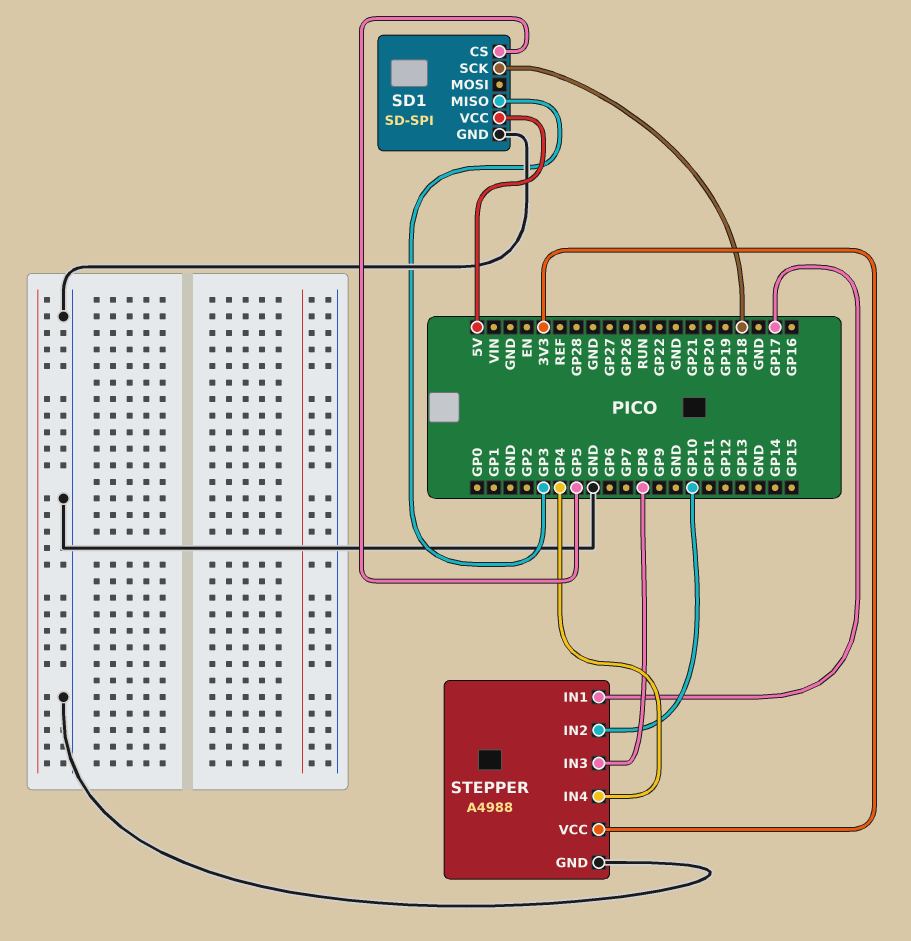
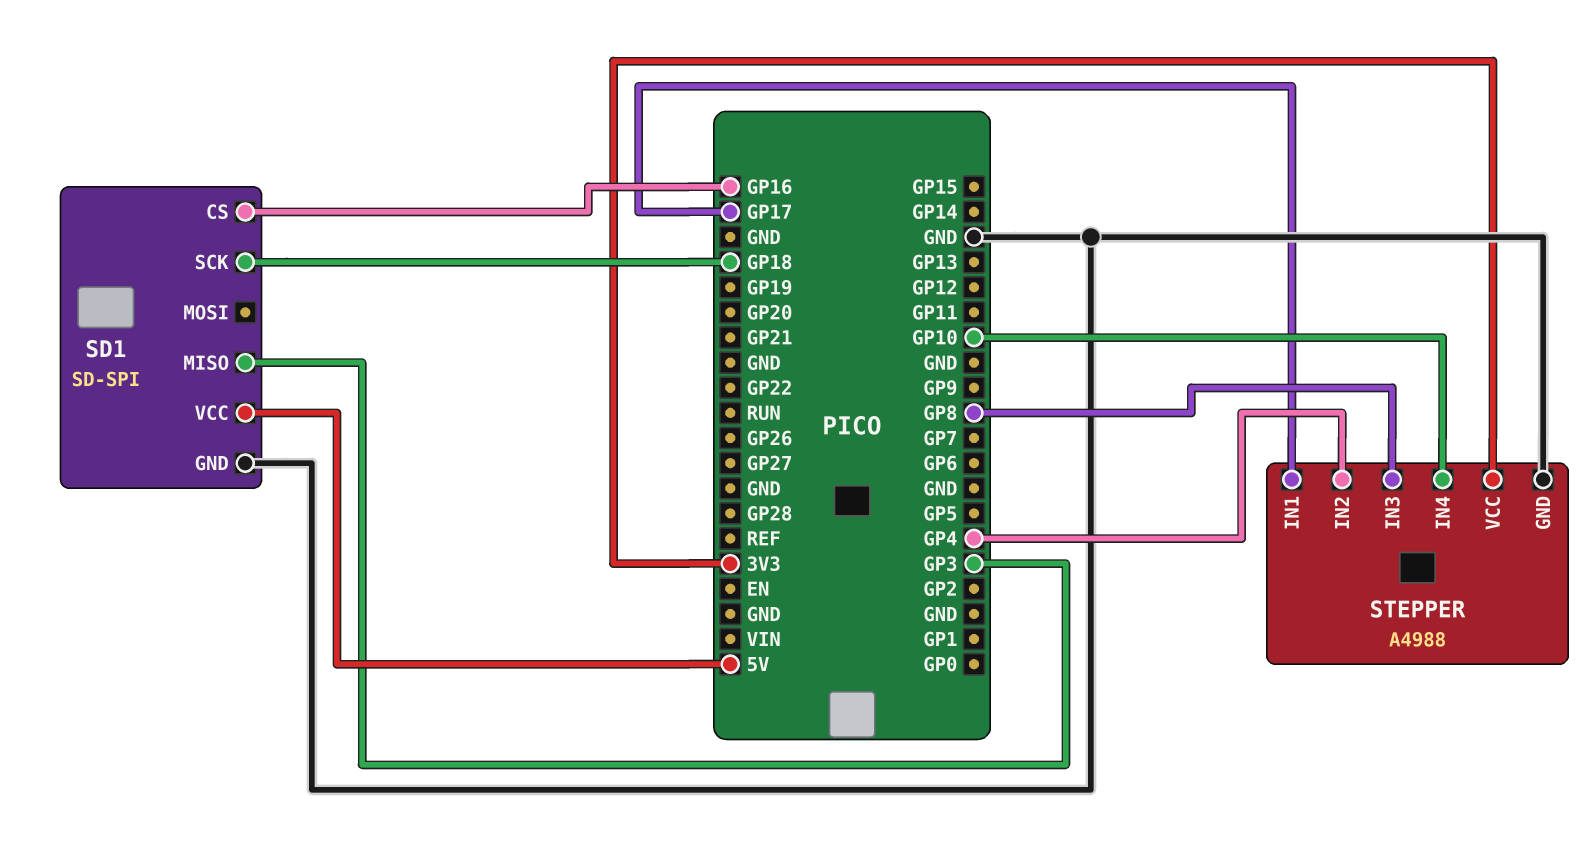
SD1 pin CS: GP5 -> GP16
STEPPER pin IN2: GP10 -> GP4
STEPPER pin IN4: GP4 -> GP10

